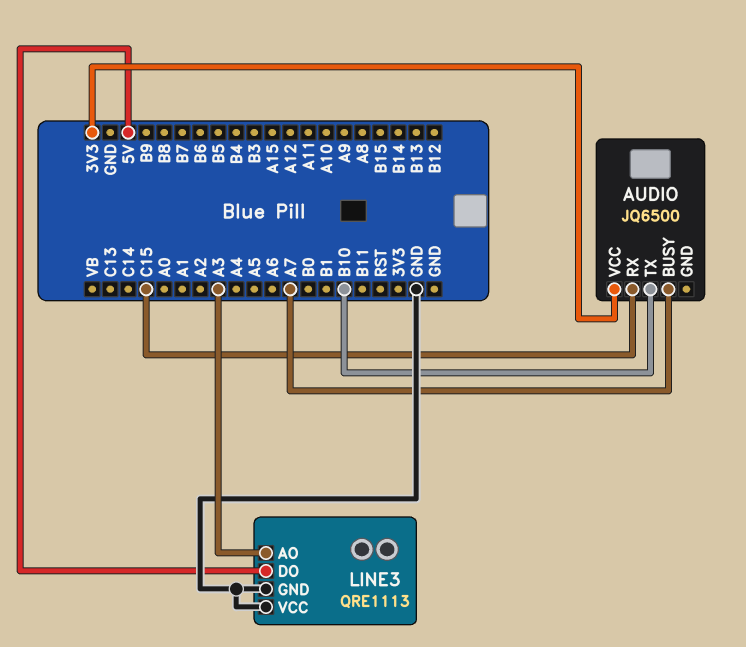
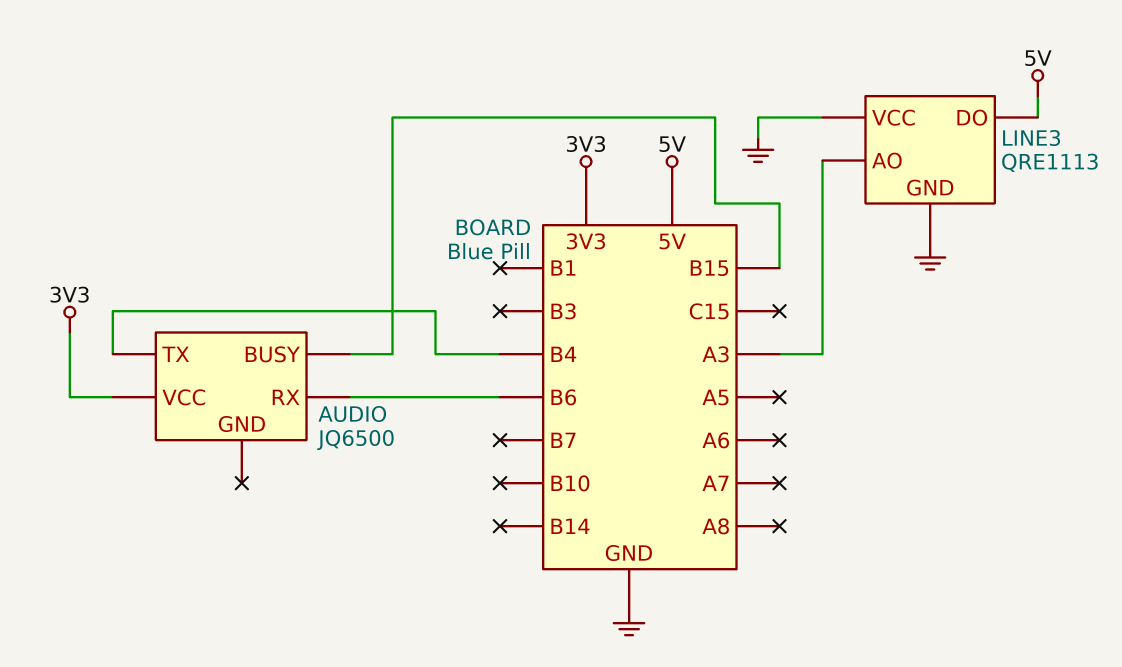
AUDIO pin BUSY: A7 -> B15
AUDIO pin RX: C15 -> B6
AUDIO pin TX: B10 -> B4

